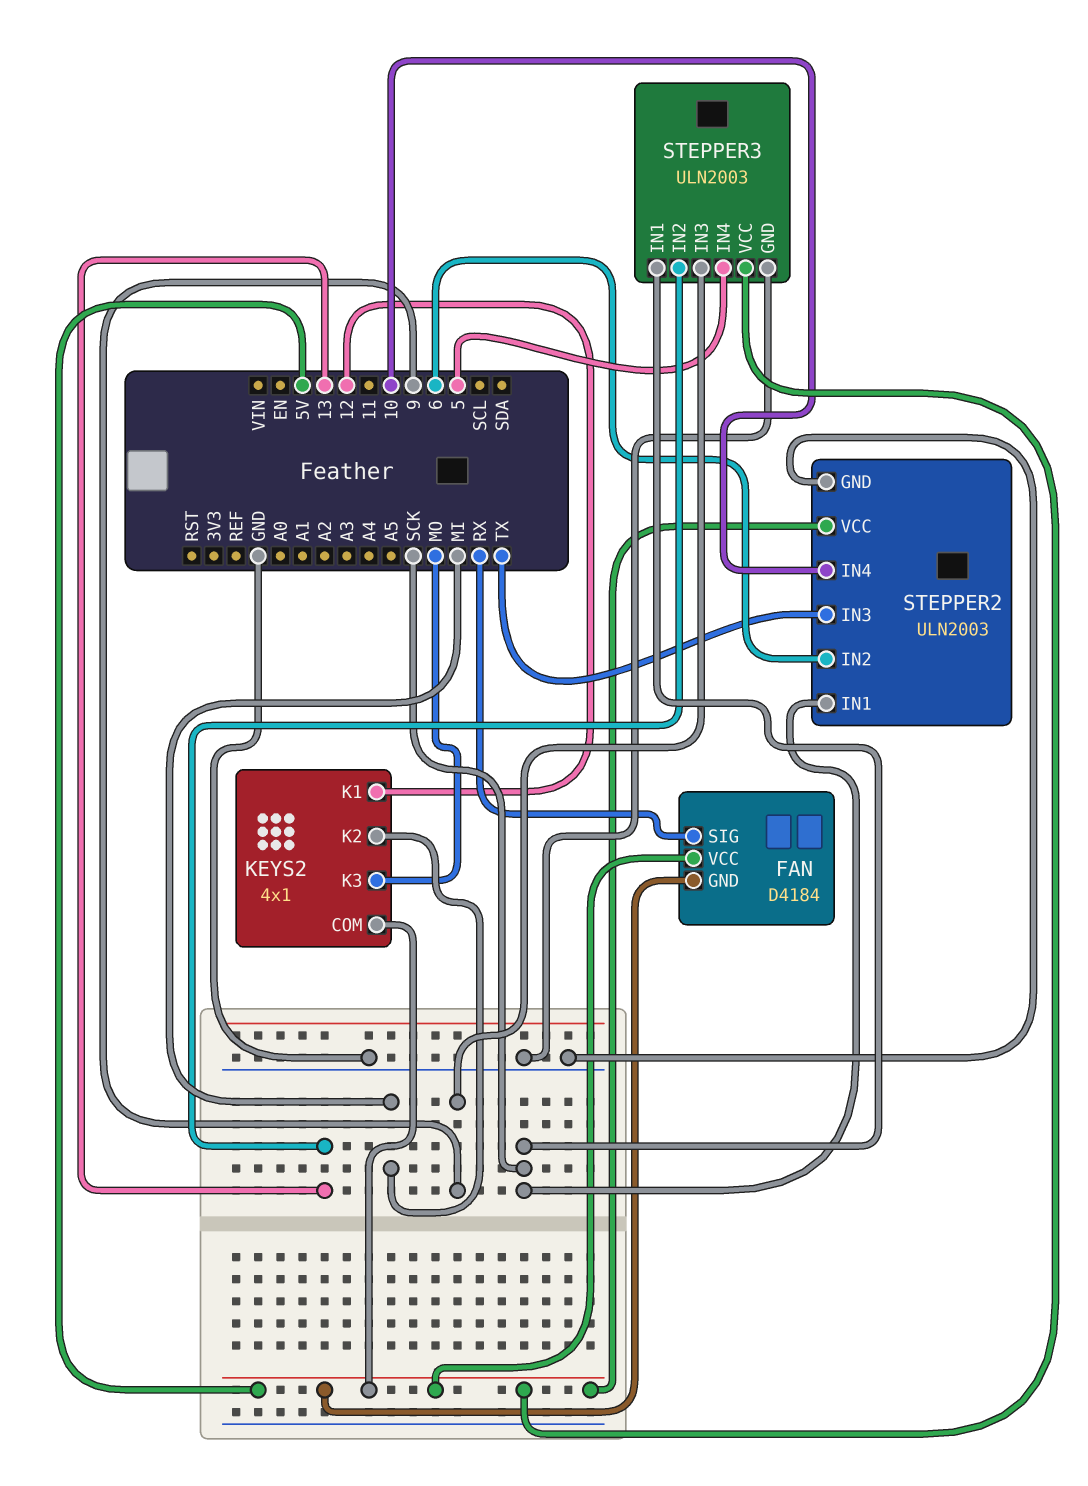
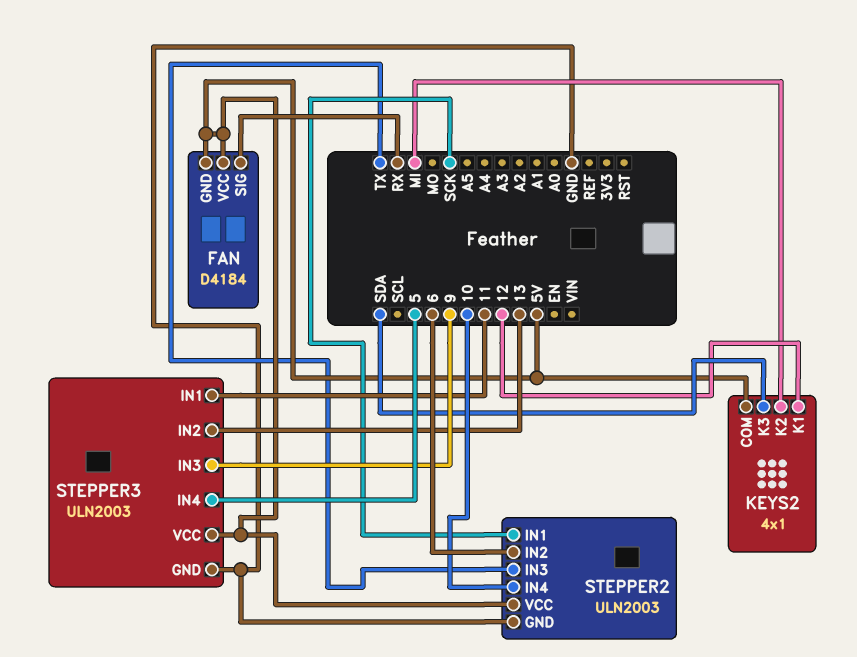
KEYS2 pin K3: MO -> SDA
STEPPER3 pin IN1: SCK -> 11

